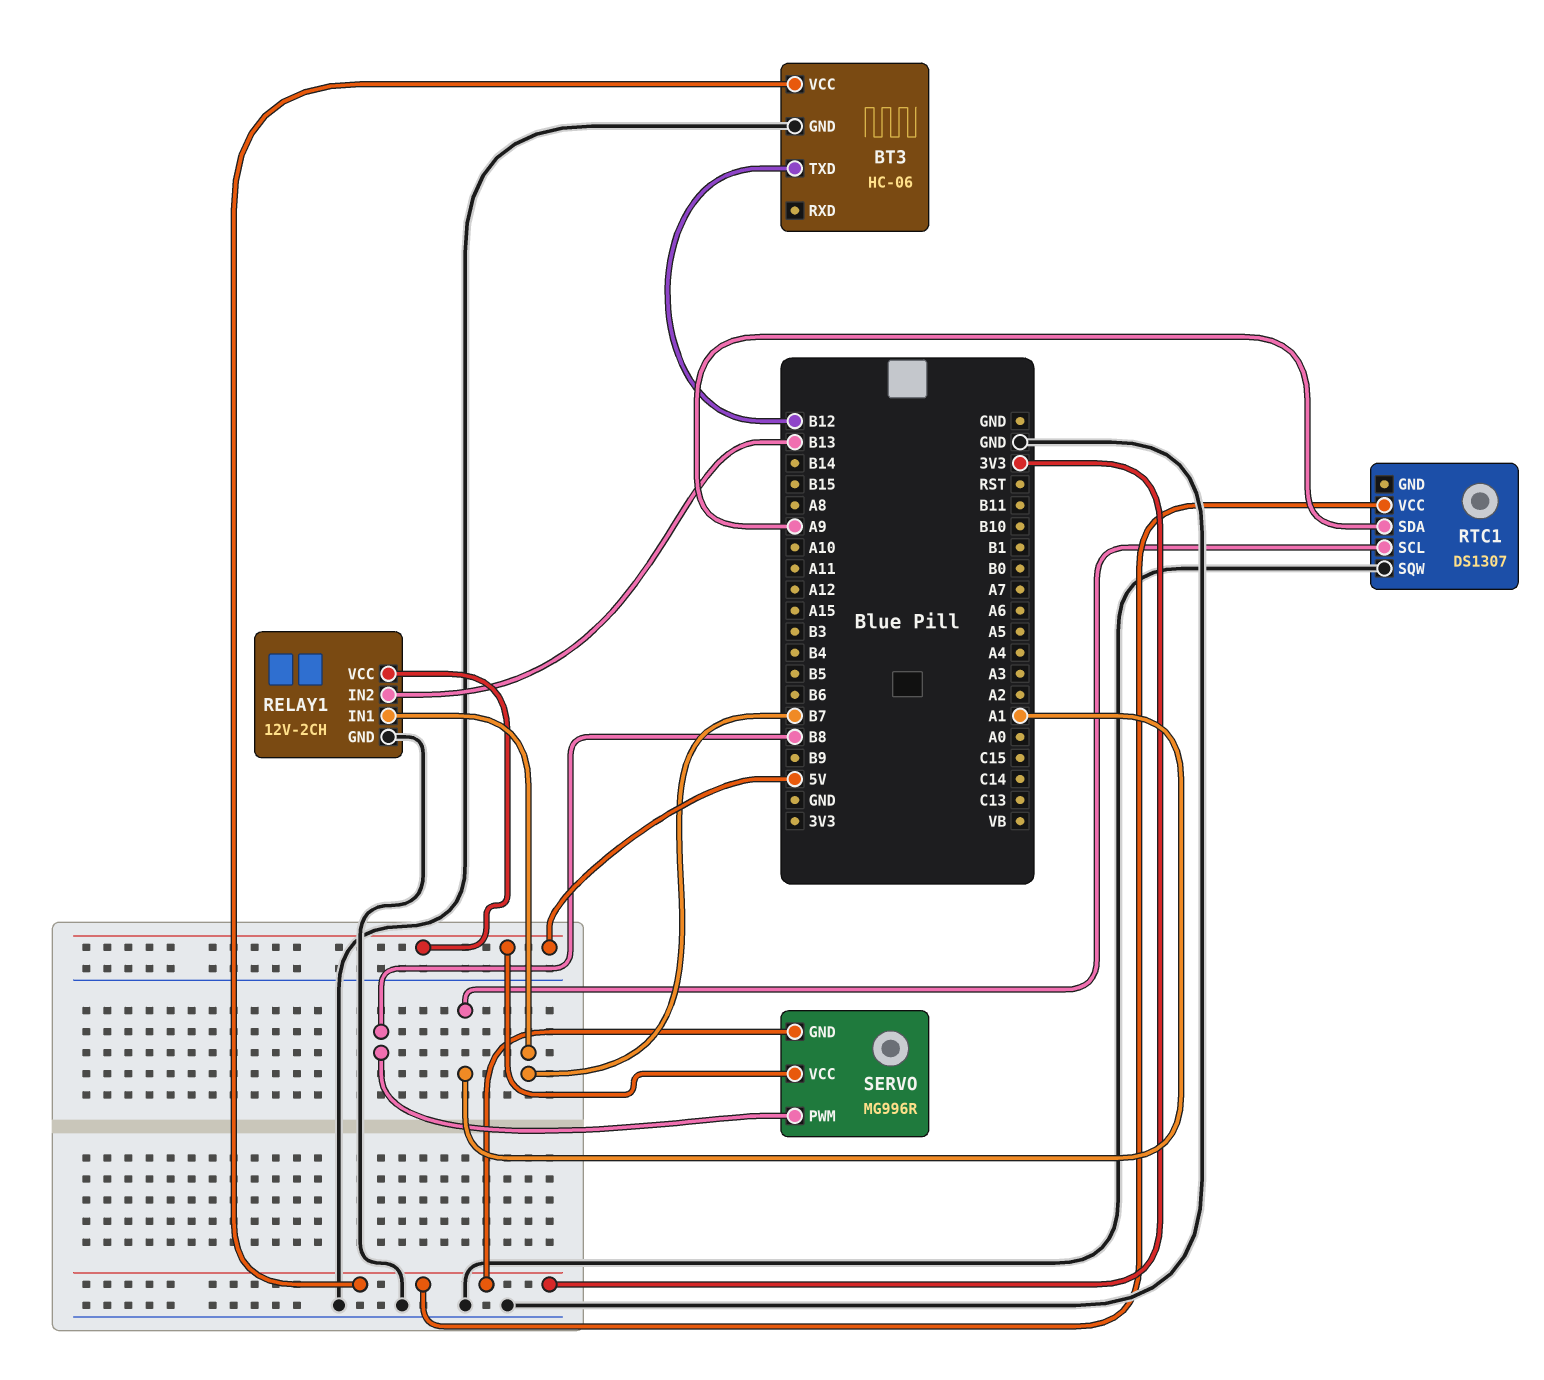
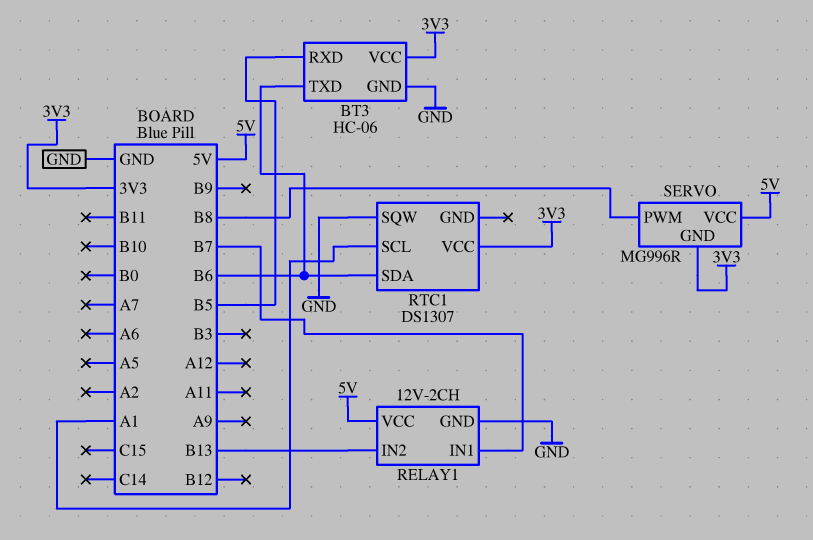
BT3 pin RXD: none -> B5
BT3 pin TXD: B12 -> B6
RTC1 pin SDA: A9 -> B6

